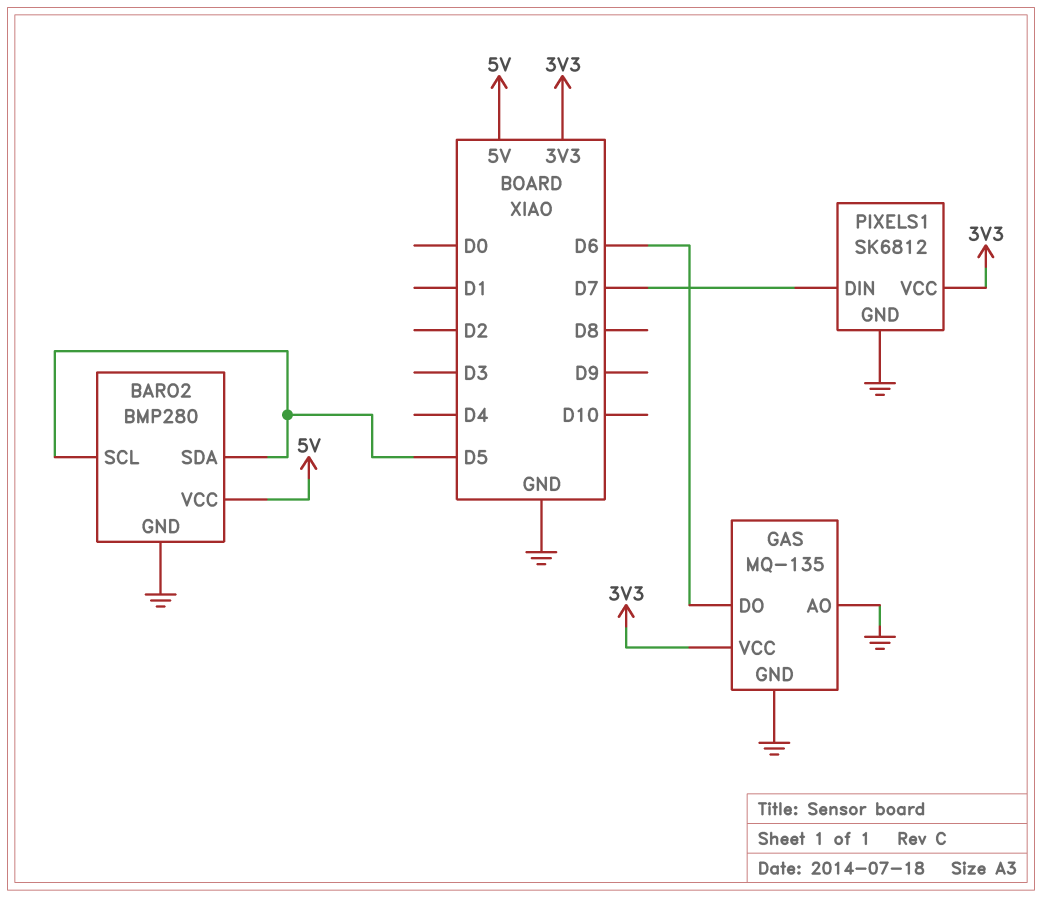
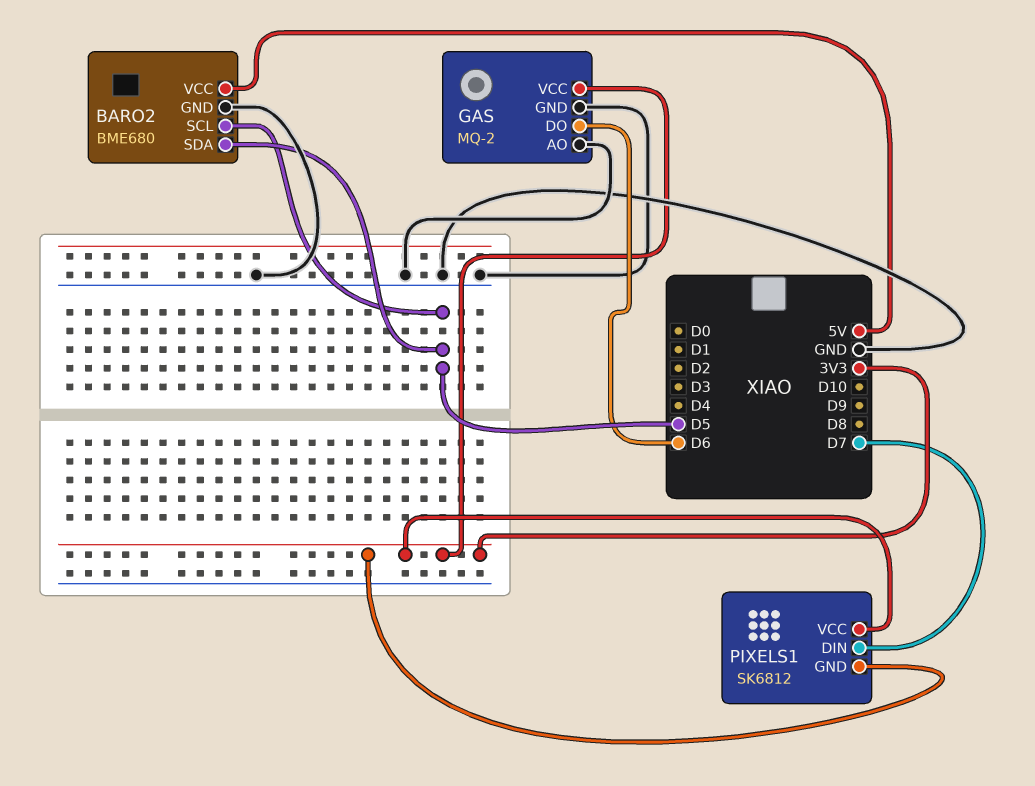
BARO2: BMP280 -> BME680
GAS: MQ-135 -> MQ-2
PIXELS1 pin GND: GND -> 3V3

